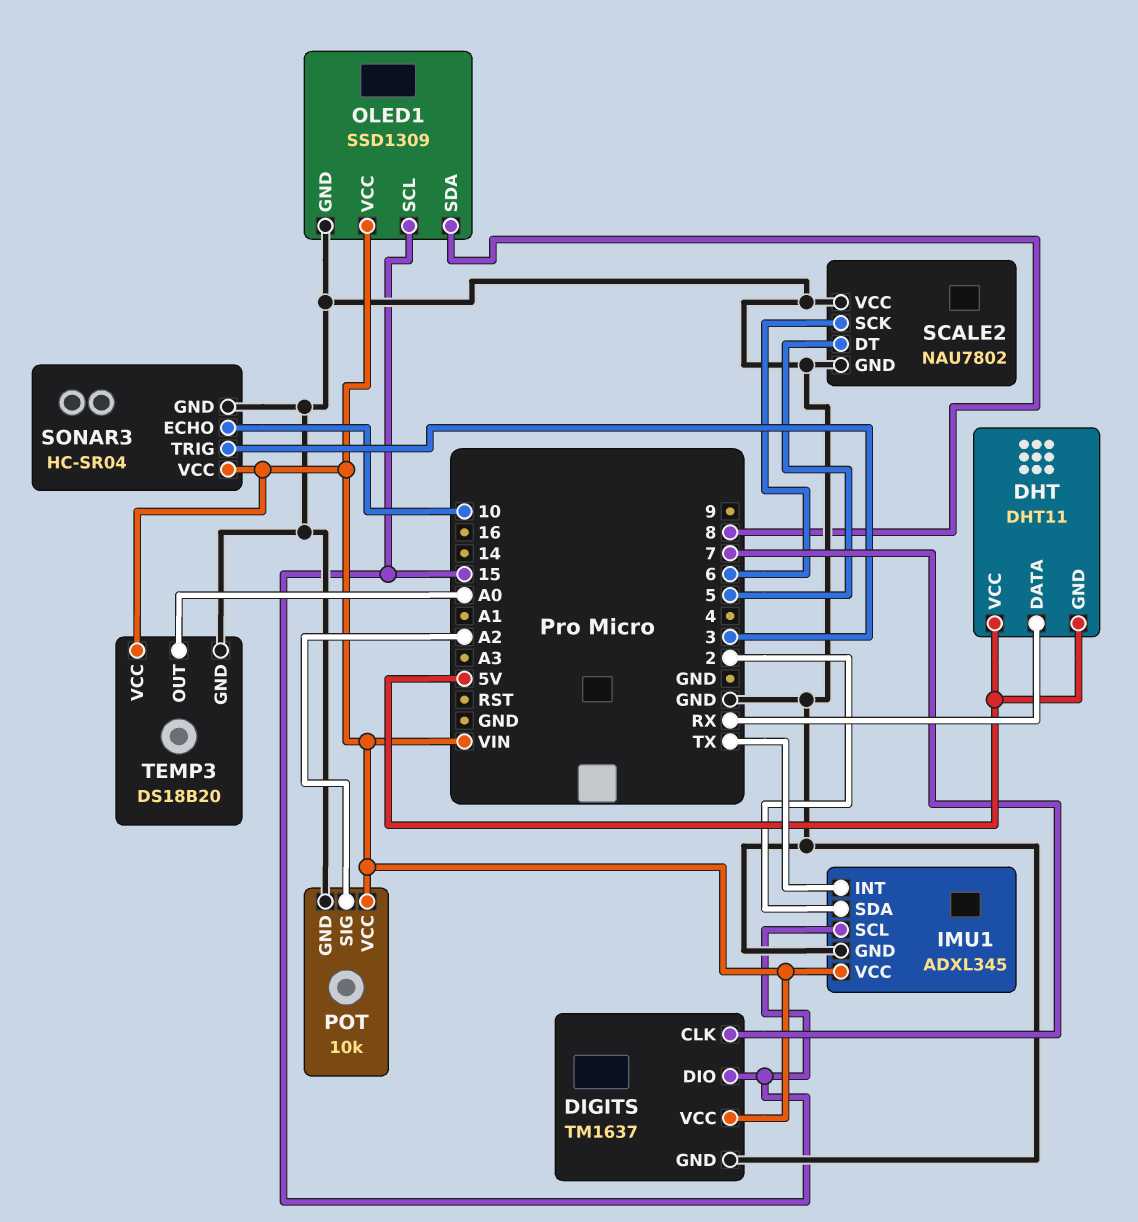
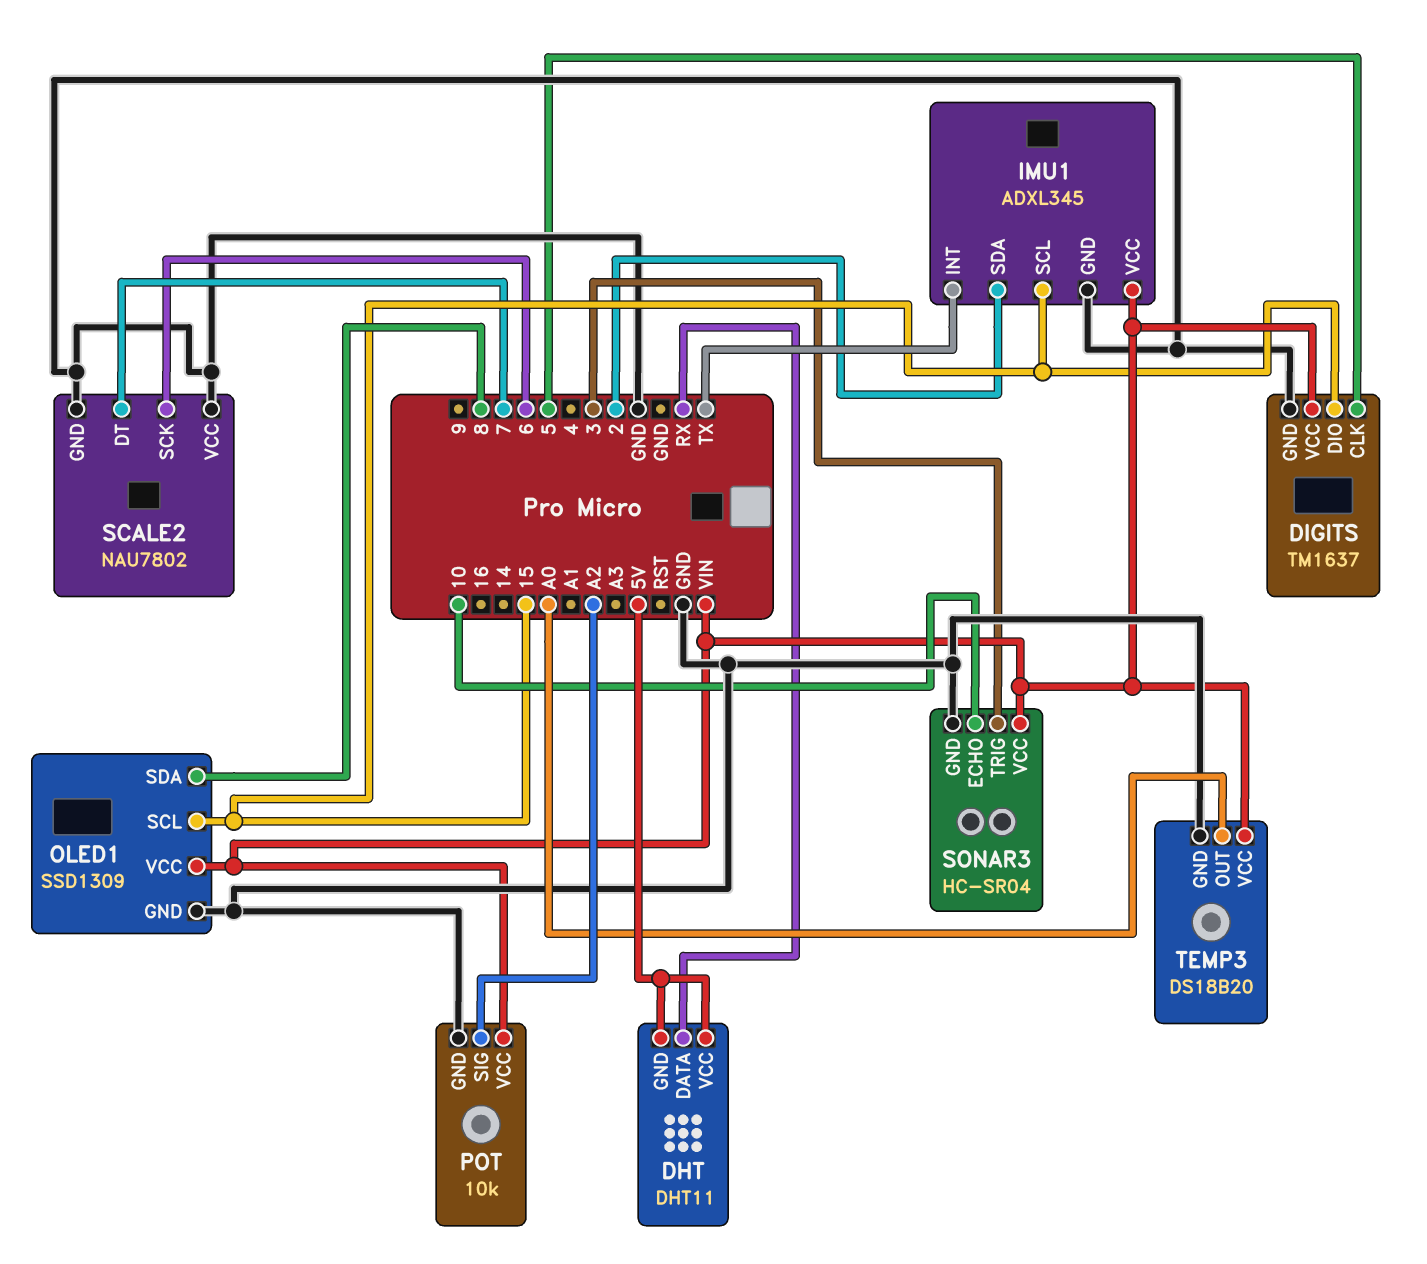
DIGITS pin CLK: 7 -> 5
SCALE2 pin DT: 5 -> 7

